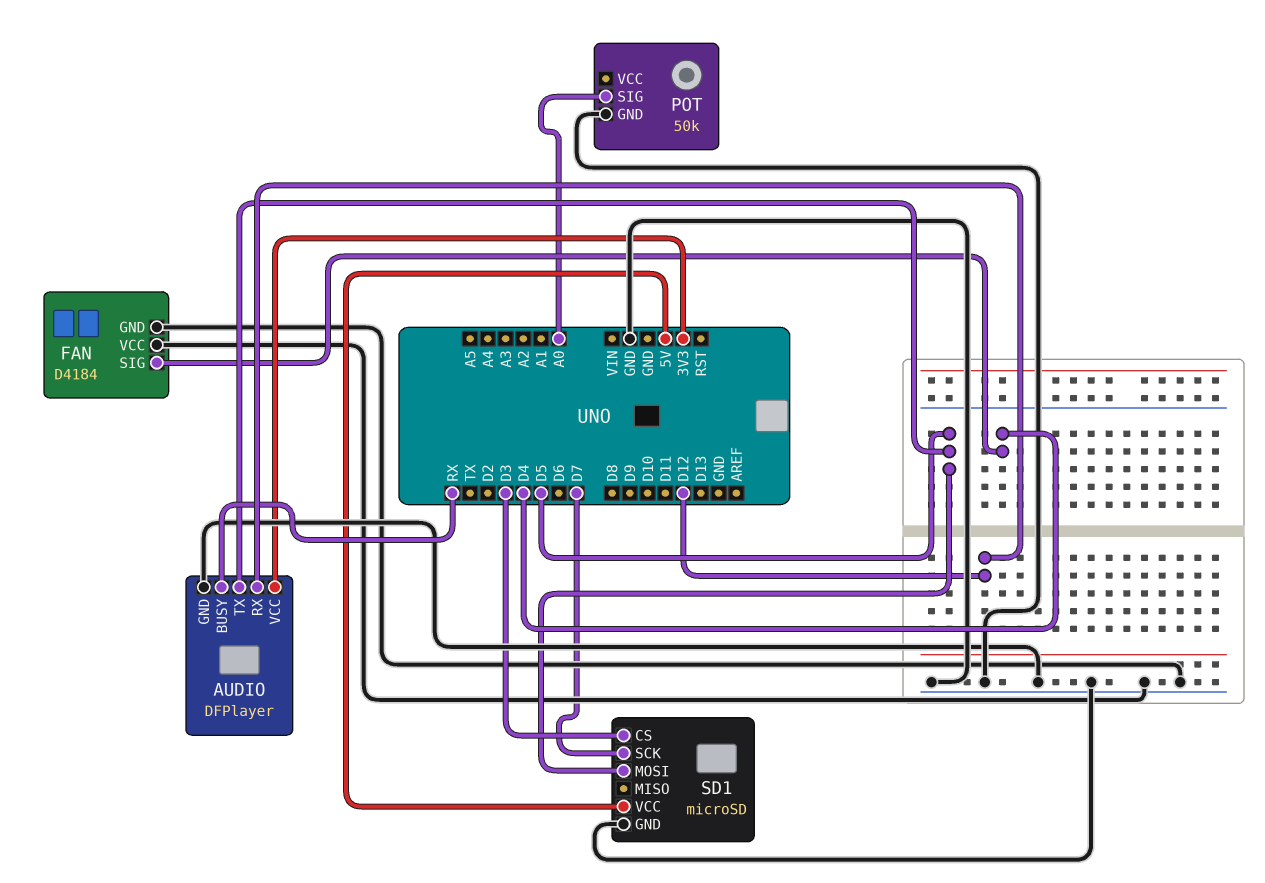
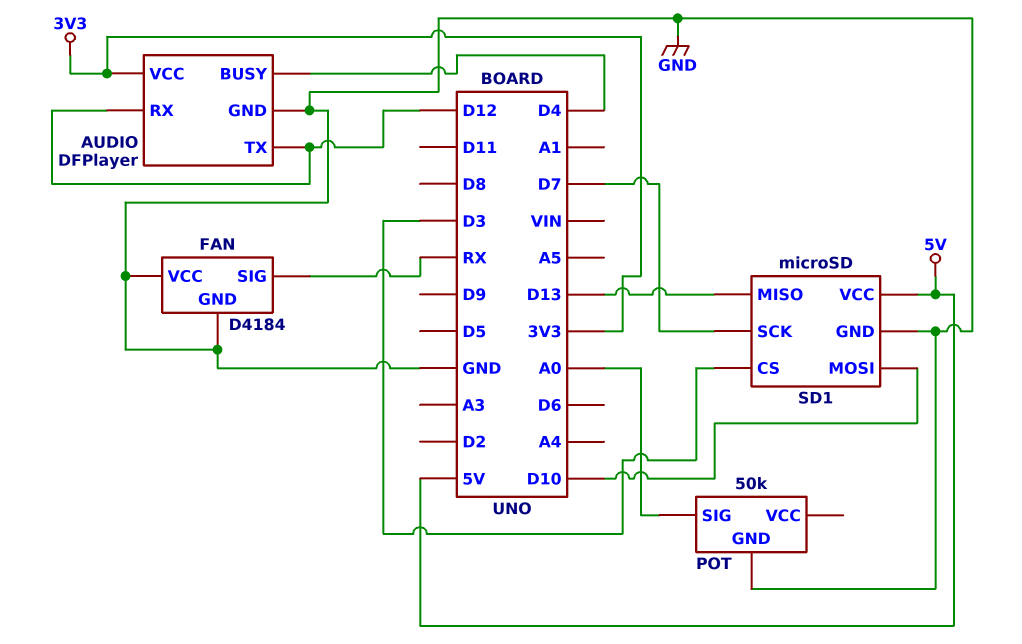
AUDIO pin BUSY: RX -> D4
AUDIO pin TX: D5 -> D12
FAN pin SIG: D4 -> RX
SD1 pin MISO: none -> D13
SD1 pin MOSI: D5 -> D10

